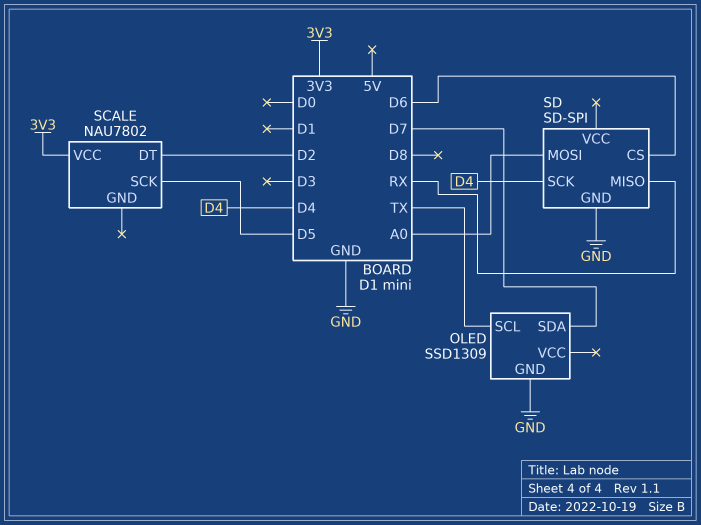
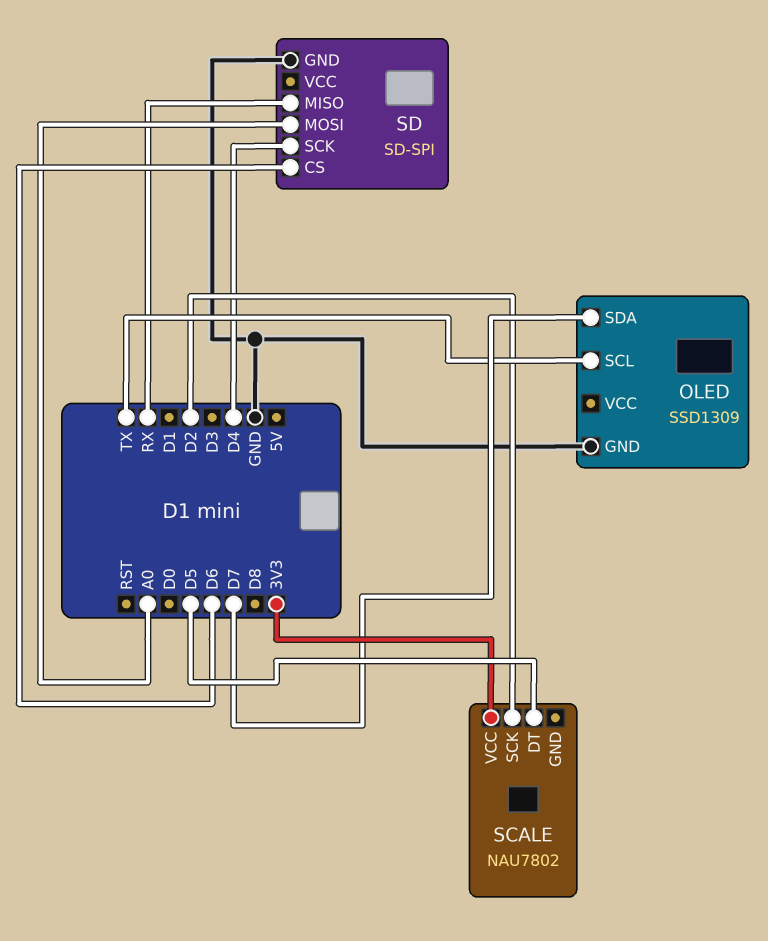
SCALE pin DT: D2 -> D5
SCALE pin SCK: D5 -> D2

